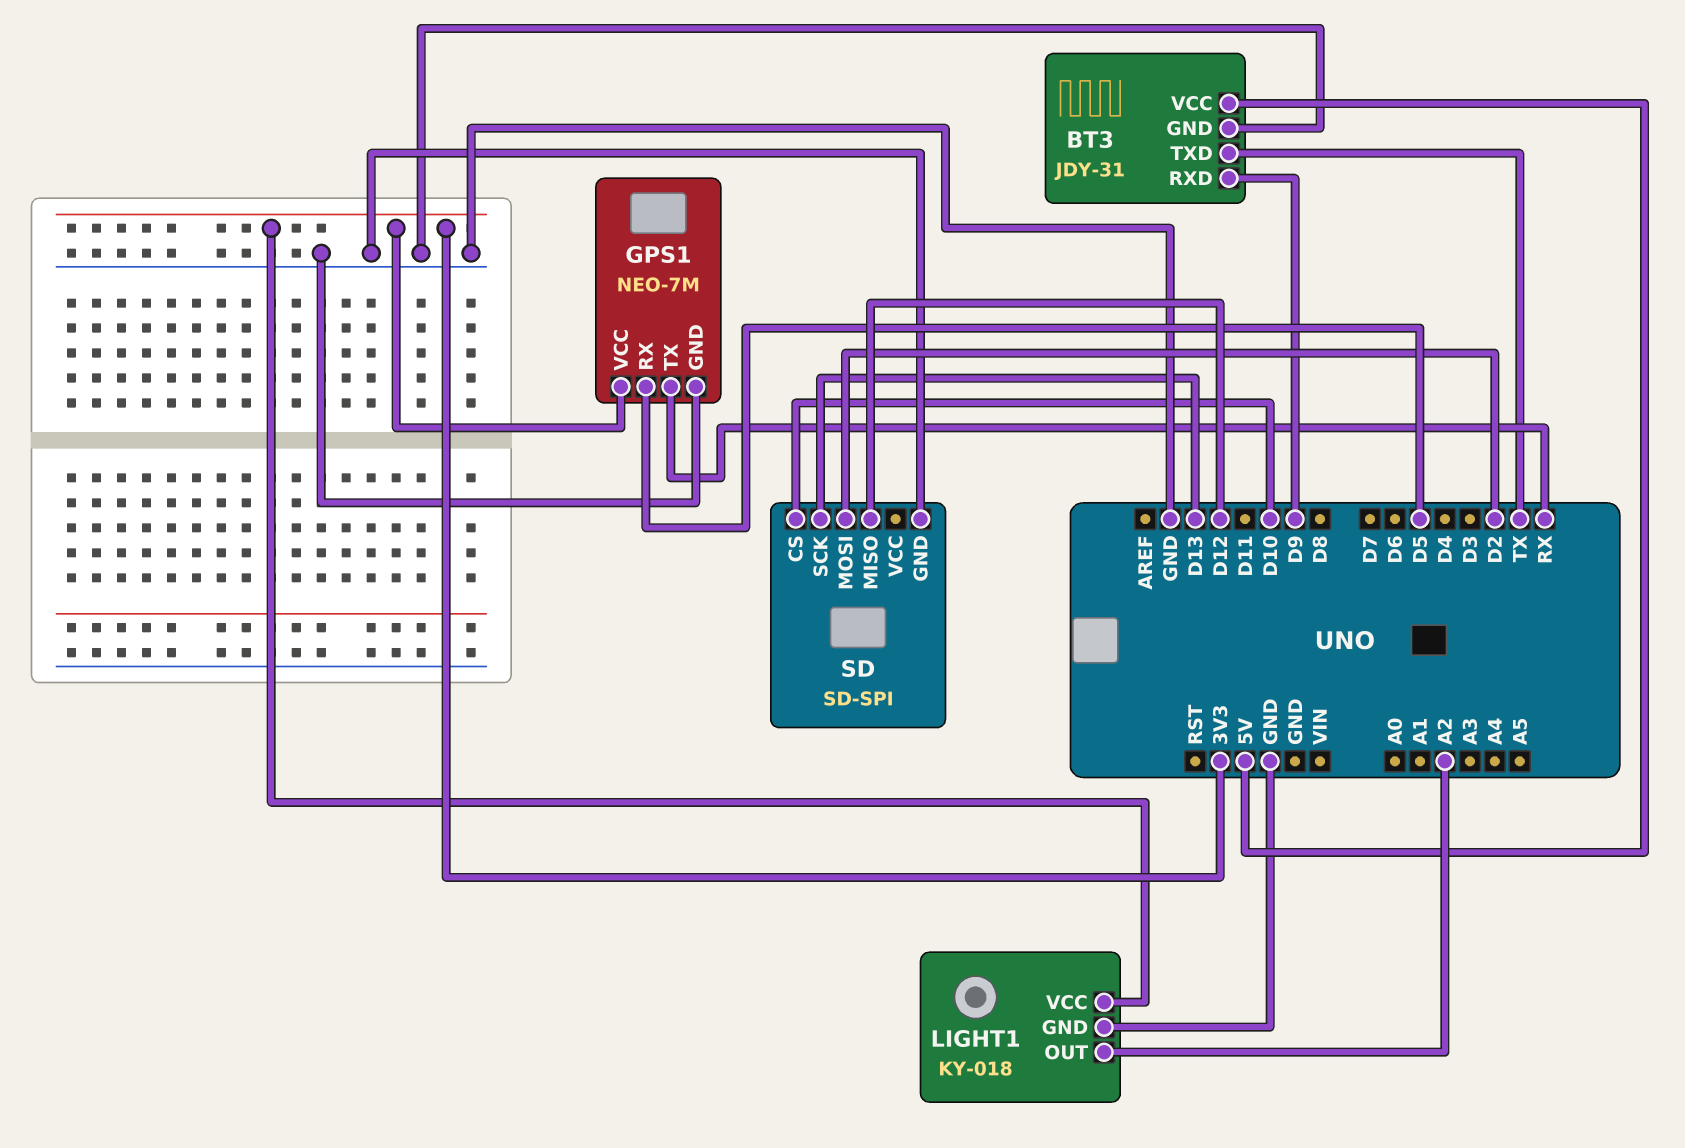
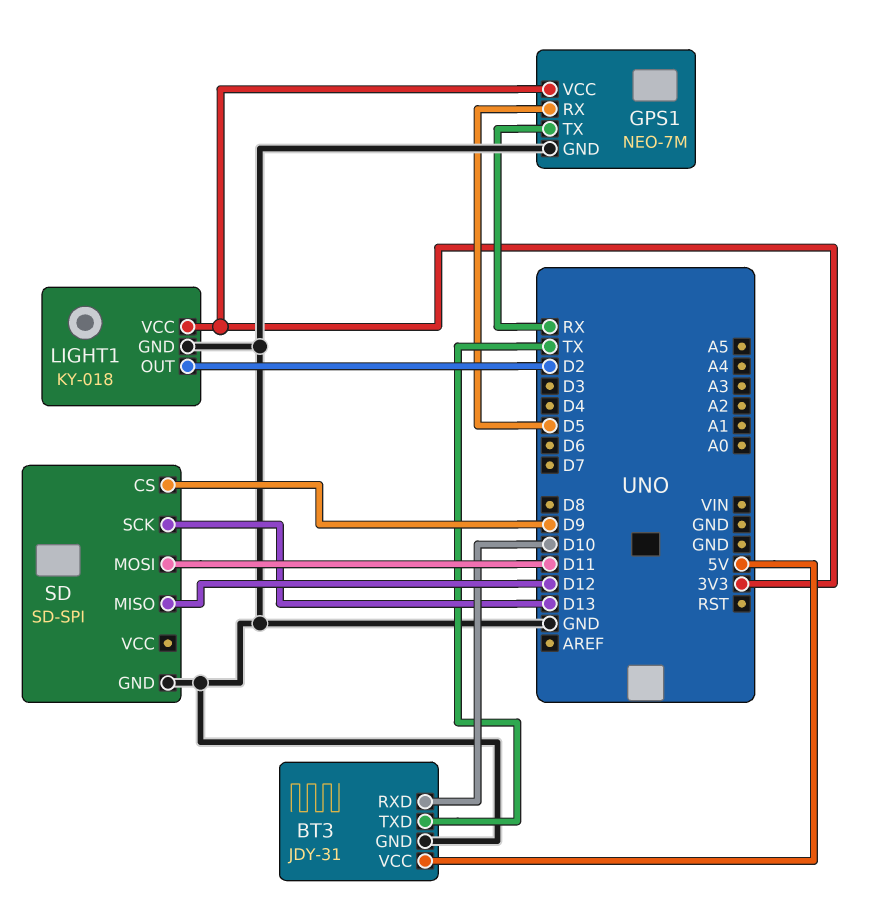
BT3 pin RXD: D9 -> D10
LIGHT1 pin OUT: A2 -> D2
SD pin CS: D10 -> D9
SD pin MOSI: D2 -> D11

